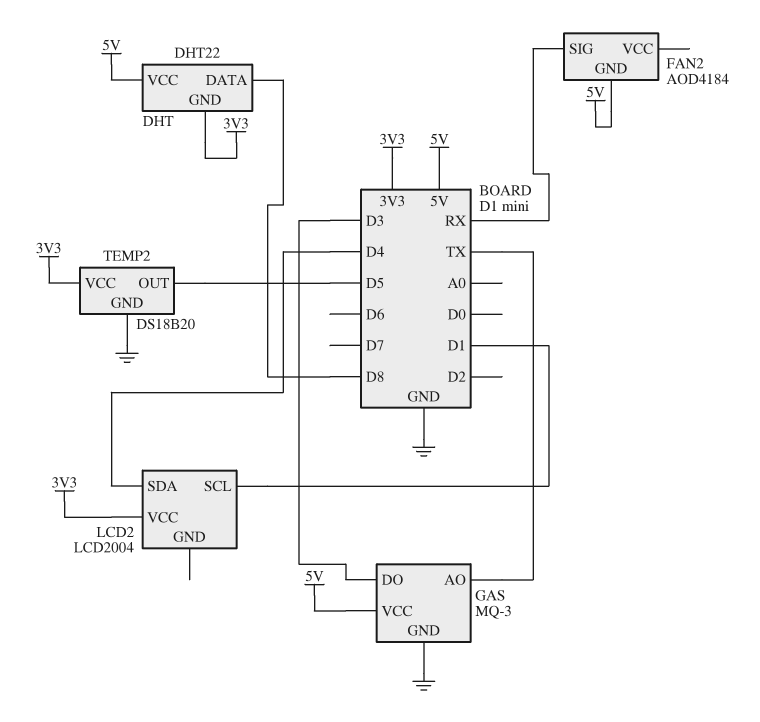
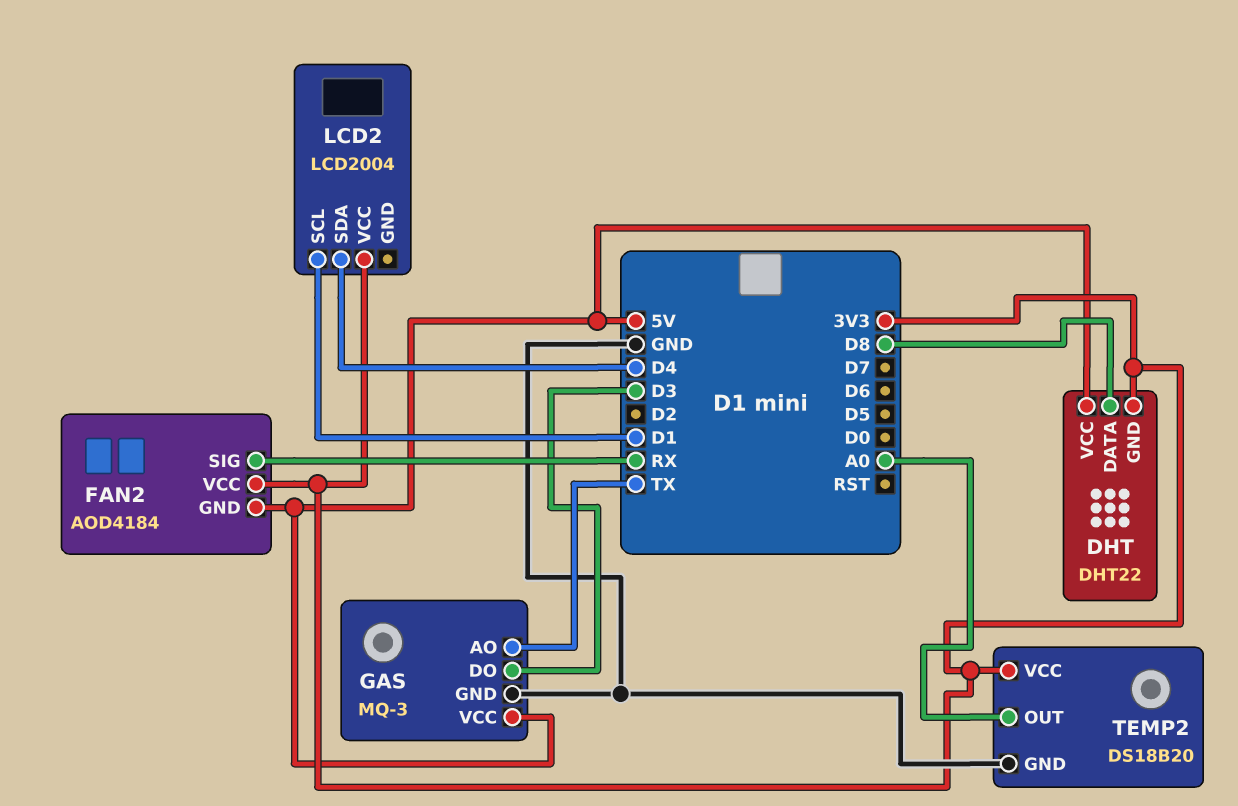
FAN2 pin VCC: none -> 3V3
TEMP2 pin OUT: D5 -> A0

